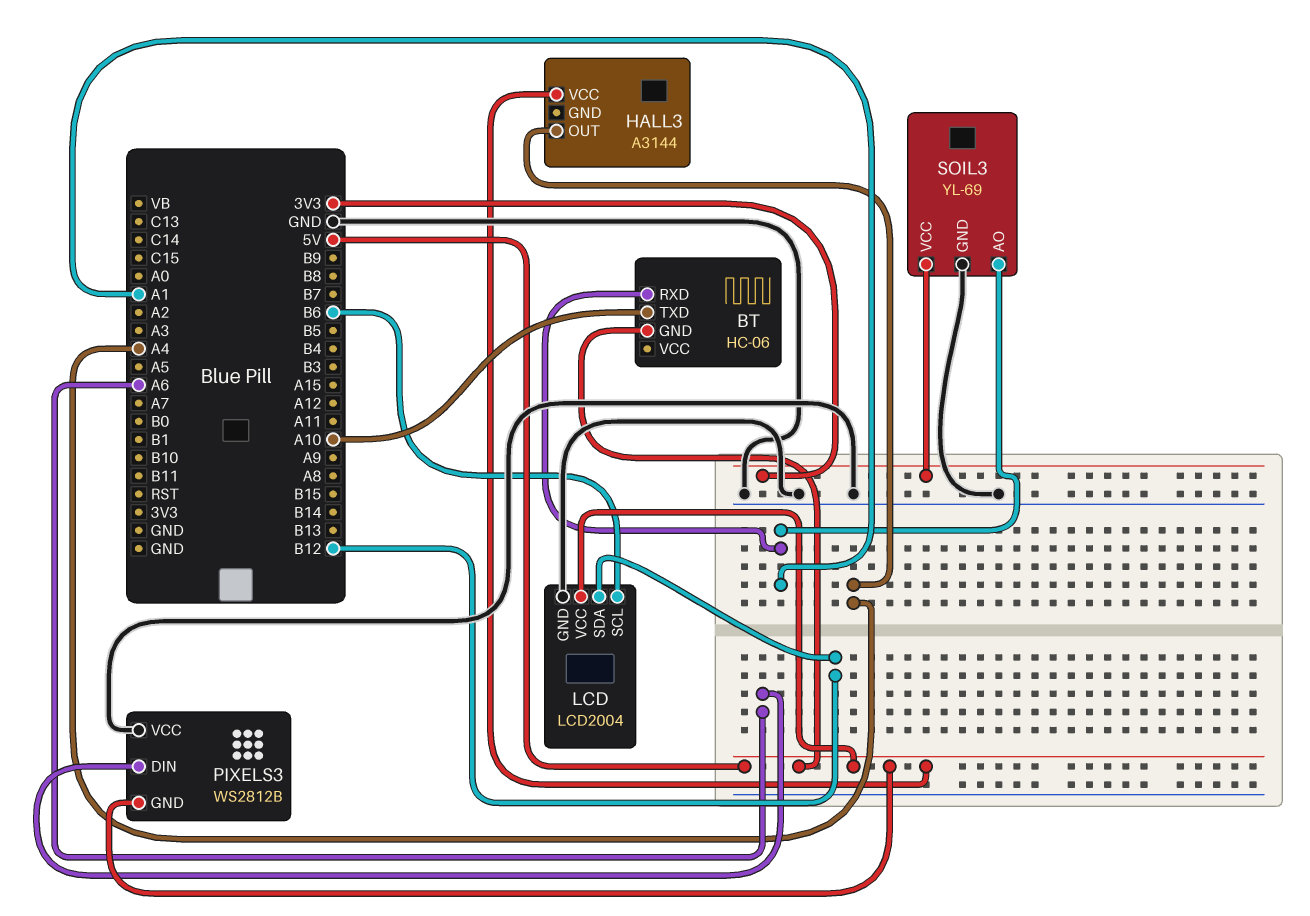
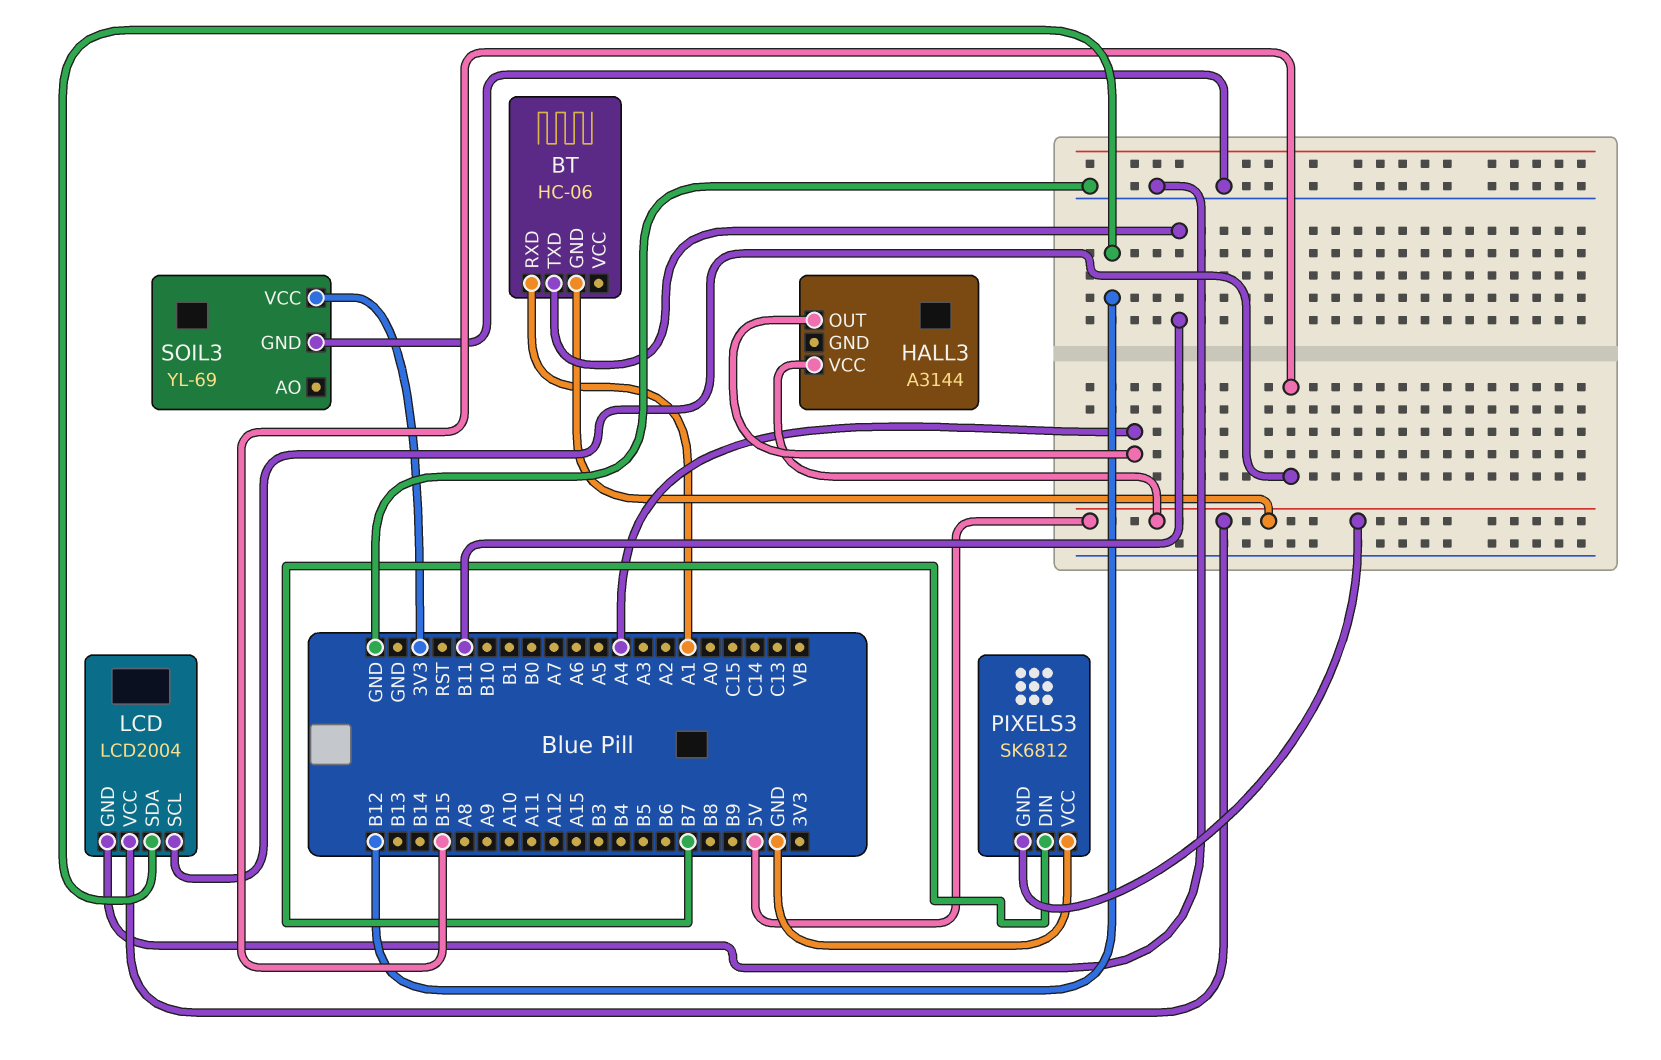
BT pin TXD: A10 -> B11
LCD pin SCL: B6 -> B15
PIXELS3: WS2812B -> SK6812
PIXELS3 pin DIN: A6 -> B7
SOIL3 pin AO: A1 -> none

